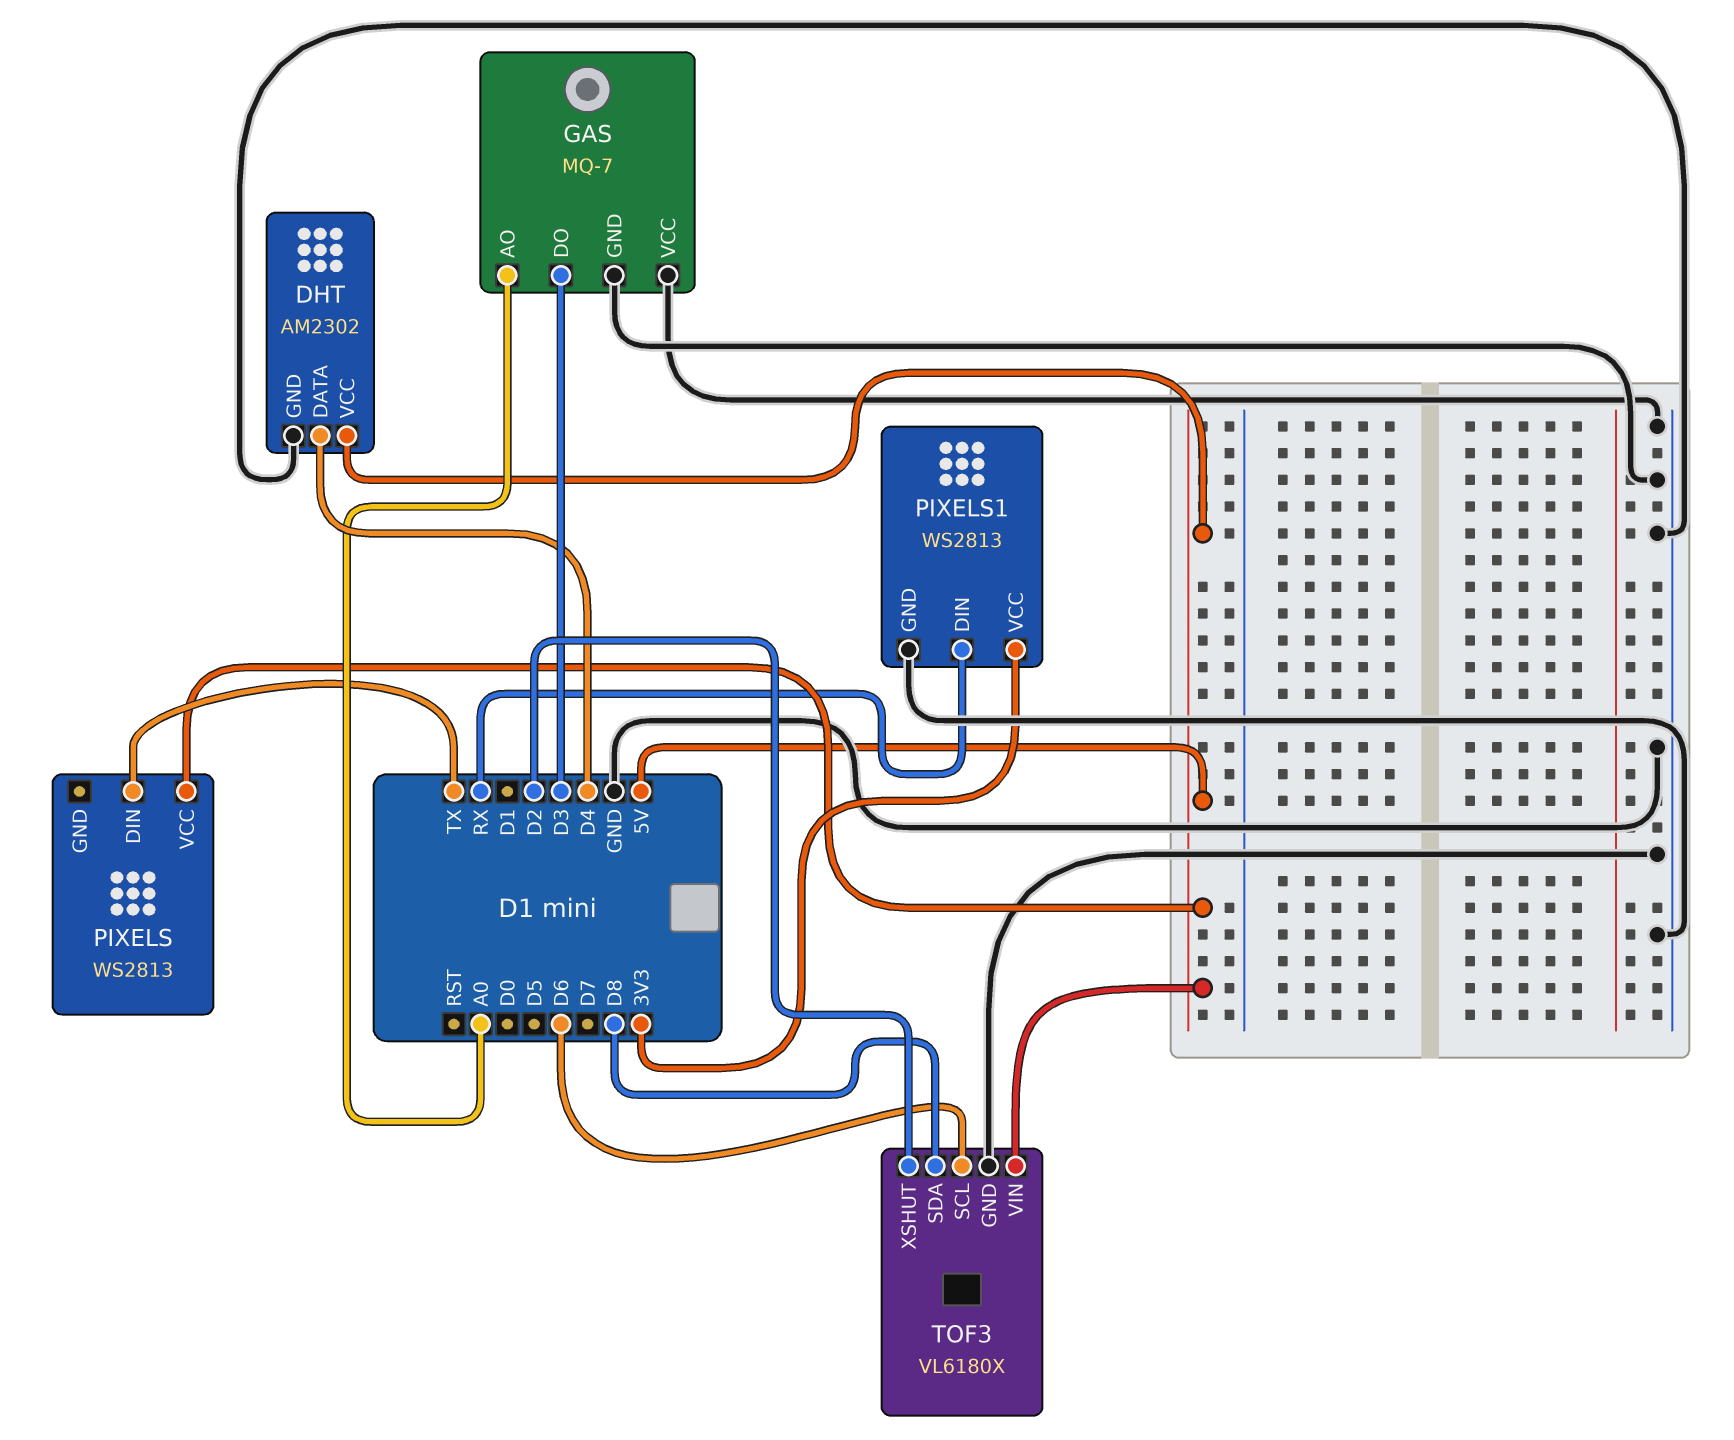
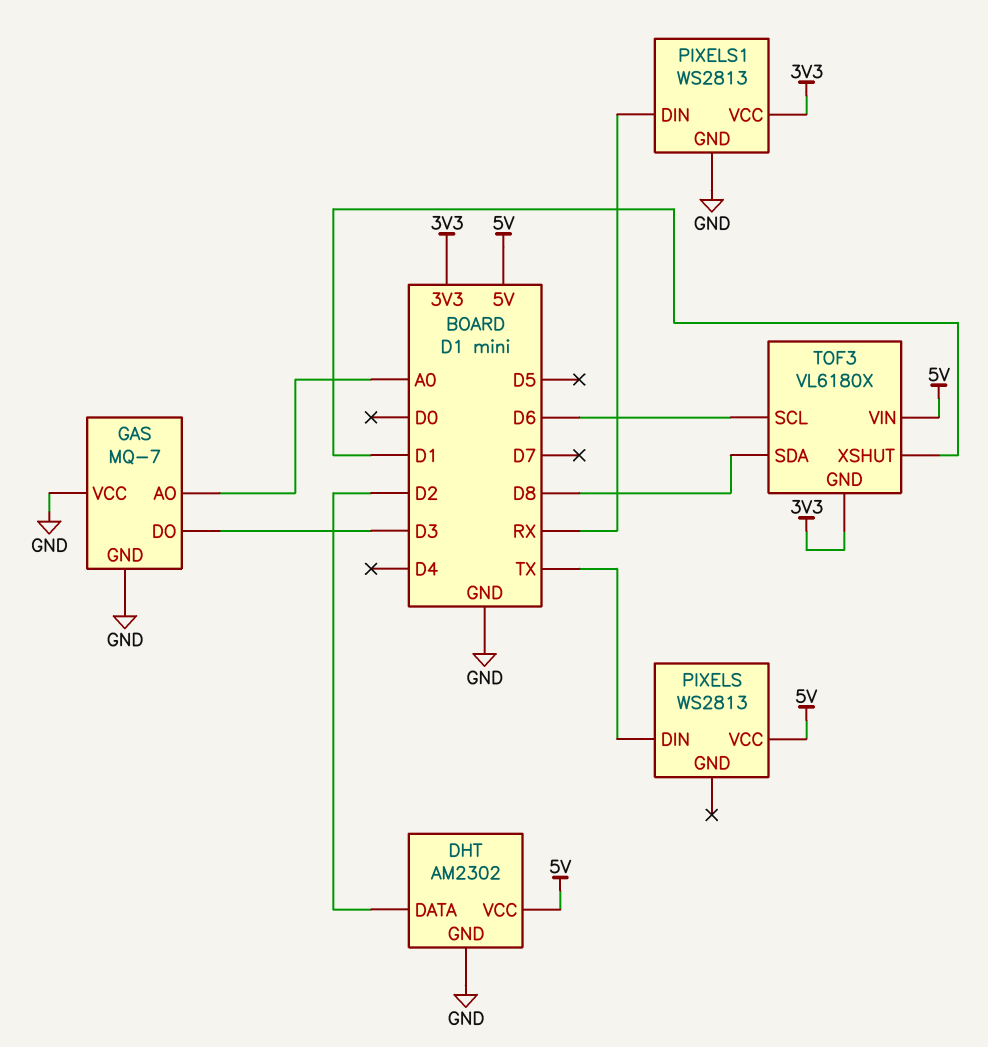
DHT pin DATA: D4 -> D2
TOF3 pin GND: GND -> 3V3
TOF3 pin XSHUT: D2 -> D1

